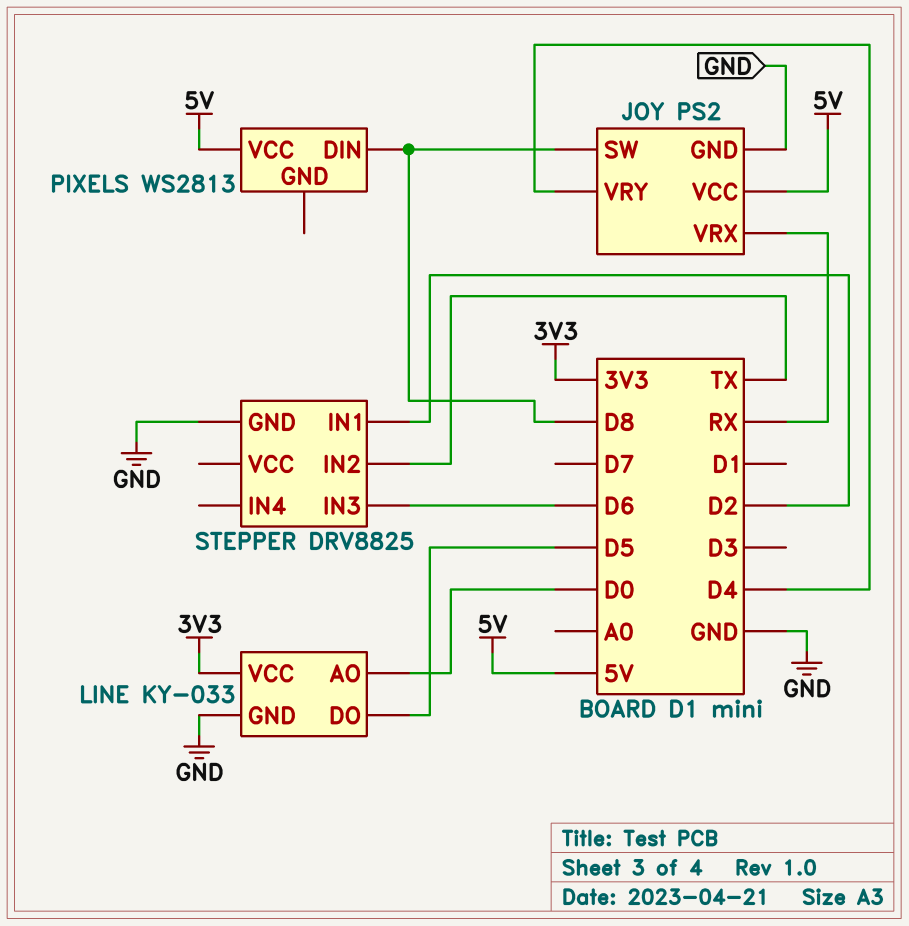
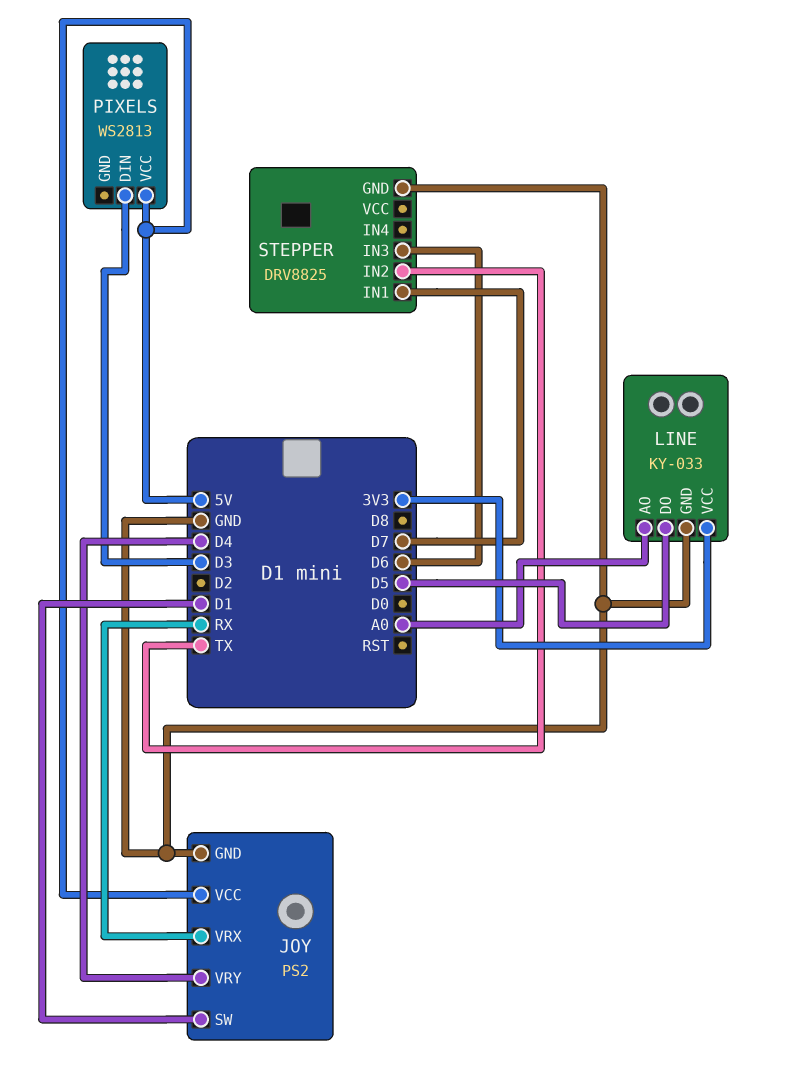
JOY pin SW: D8 -> D1
LINE pin AO: D0 -> A0
PIXELS pin DIN: D8 -> D3
STEPPER pin IN1: D2 -> D7

